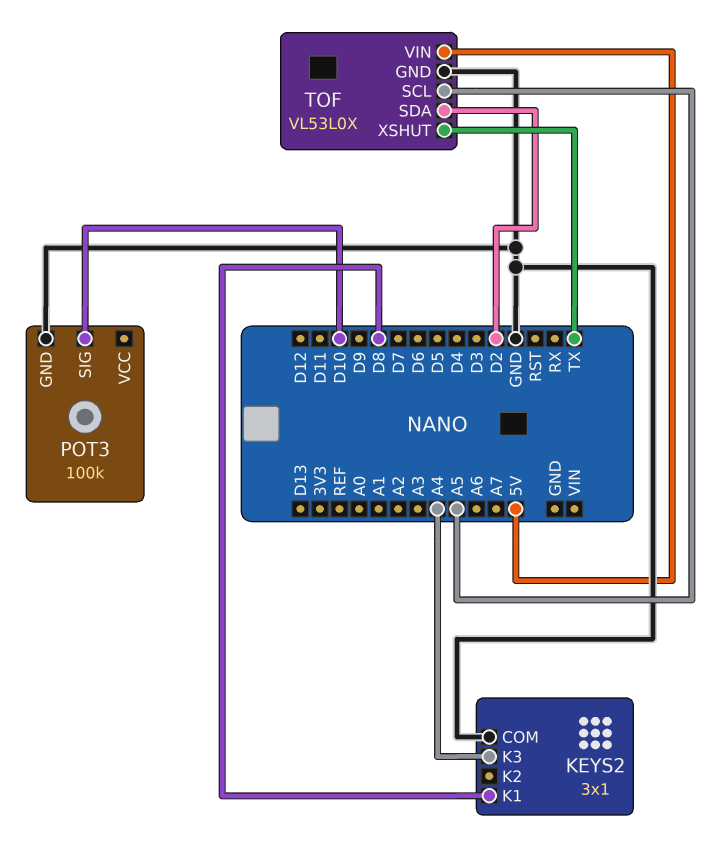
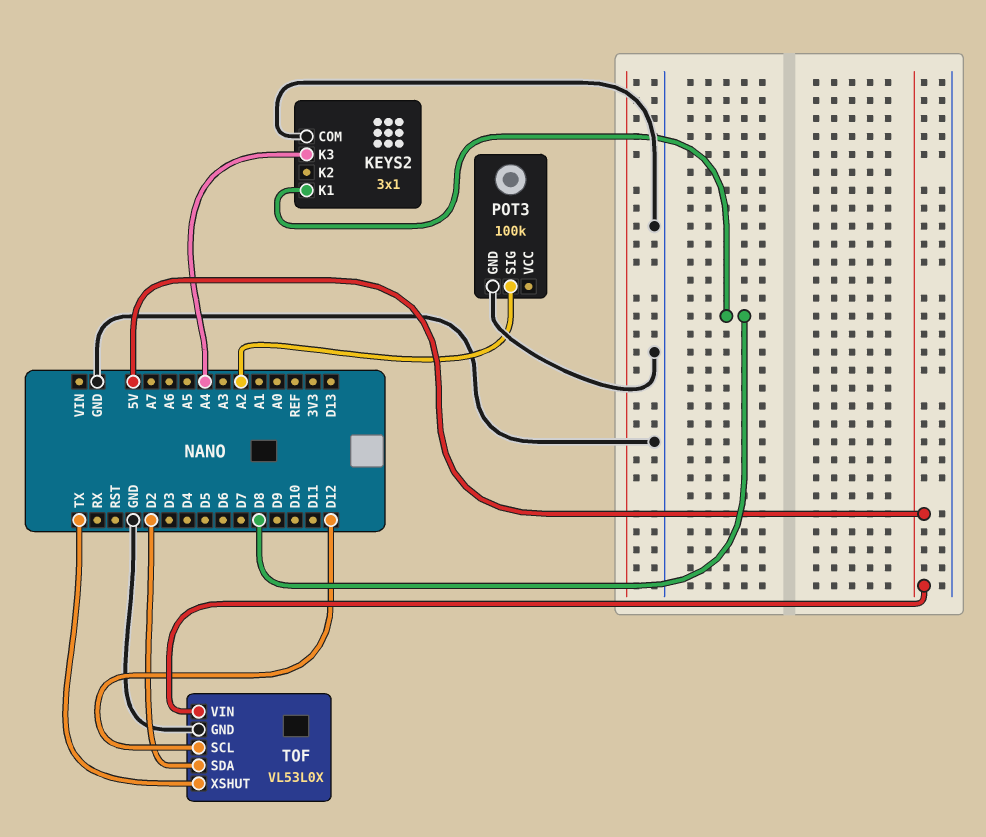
POT3 pin SIG: D10 -> A2
TOF pin SCL: A5 -> D12

